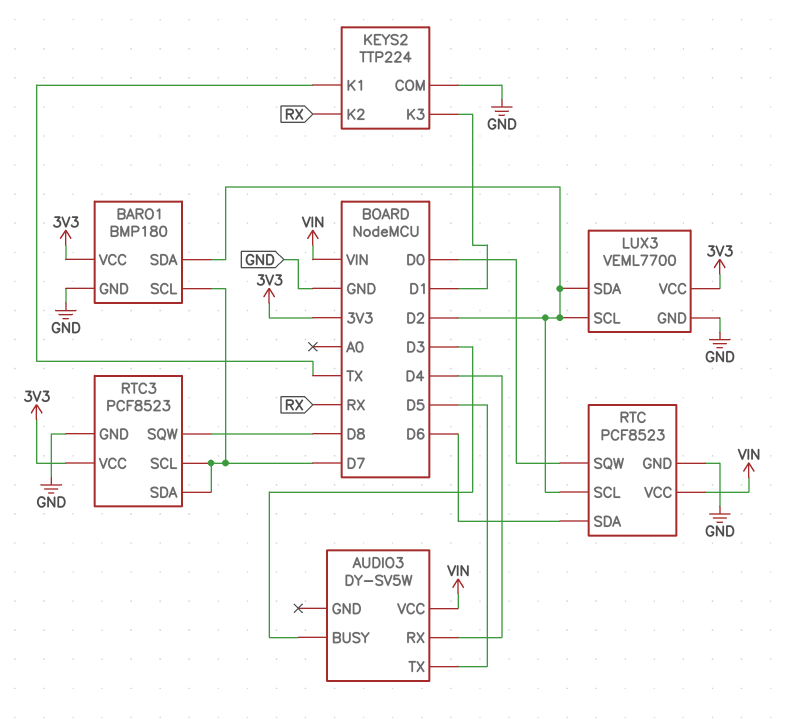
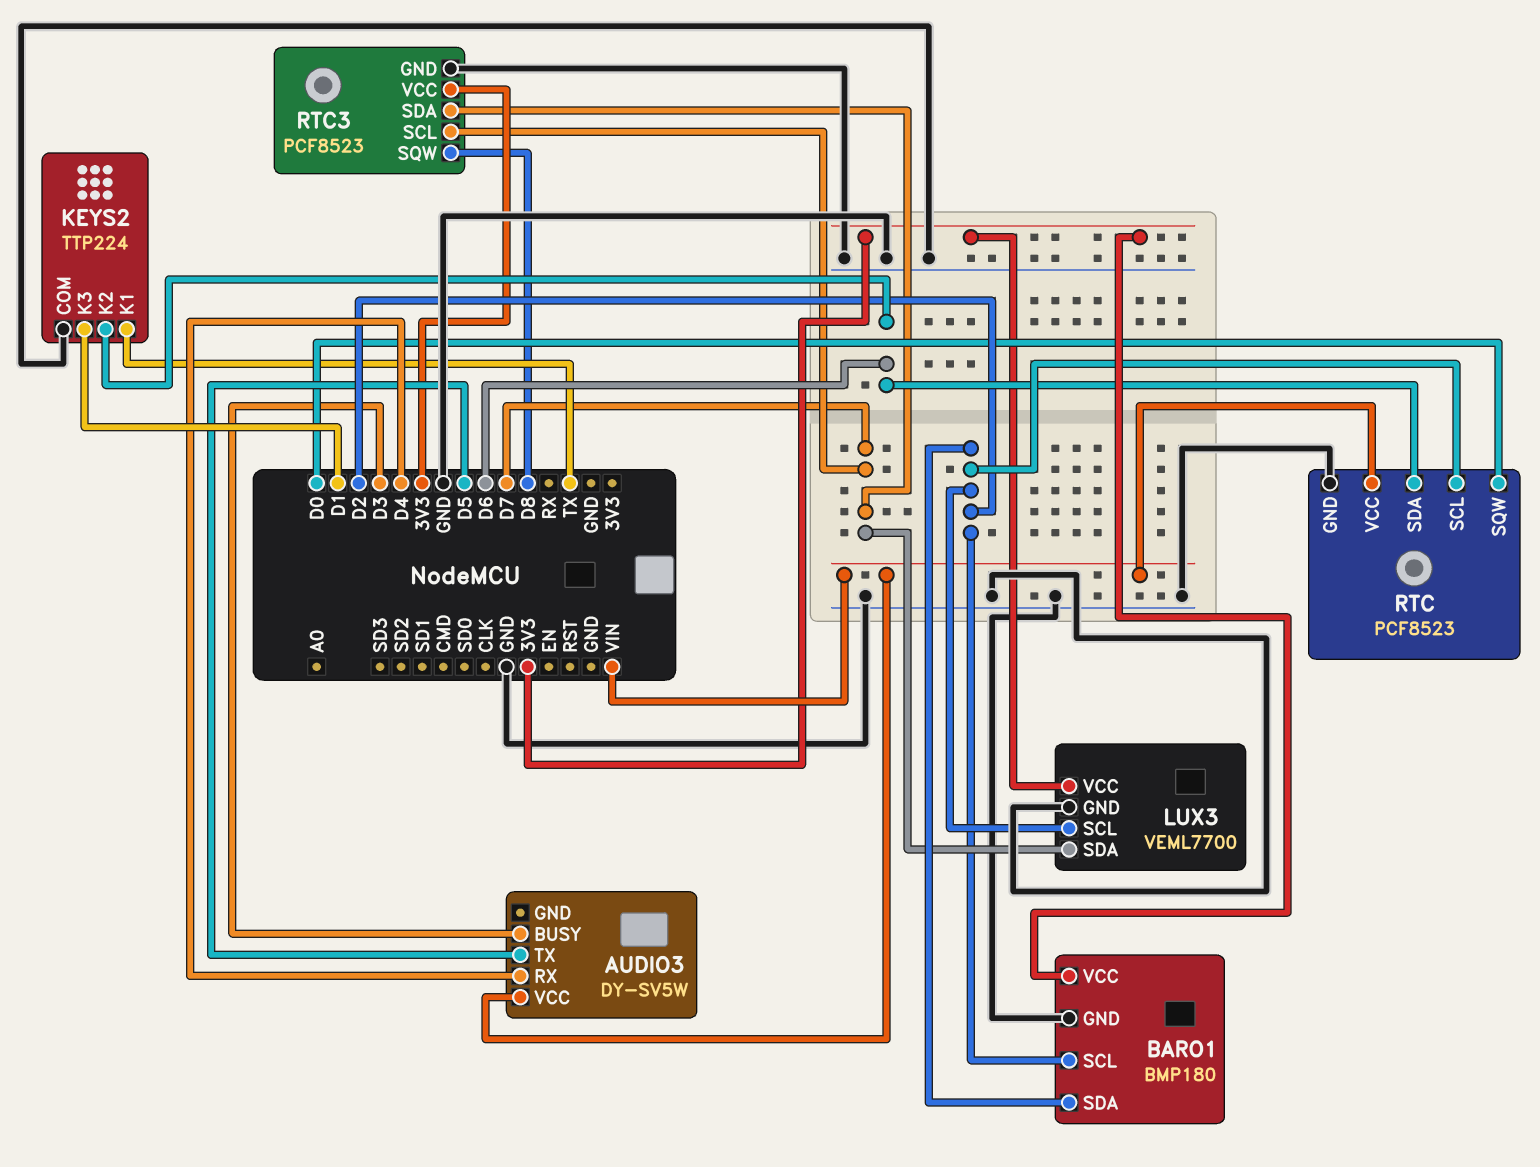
BARO1 pin SCL: D7 -> D2
KEYS2 pin K2: RX -> D6
LUX3 pin SDA: D2 -> D7

